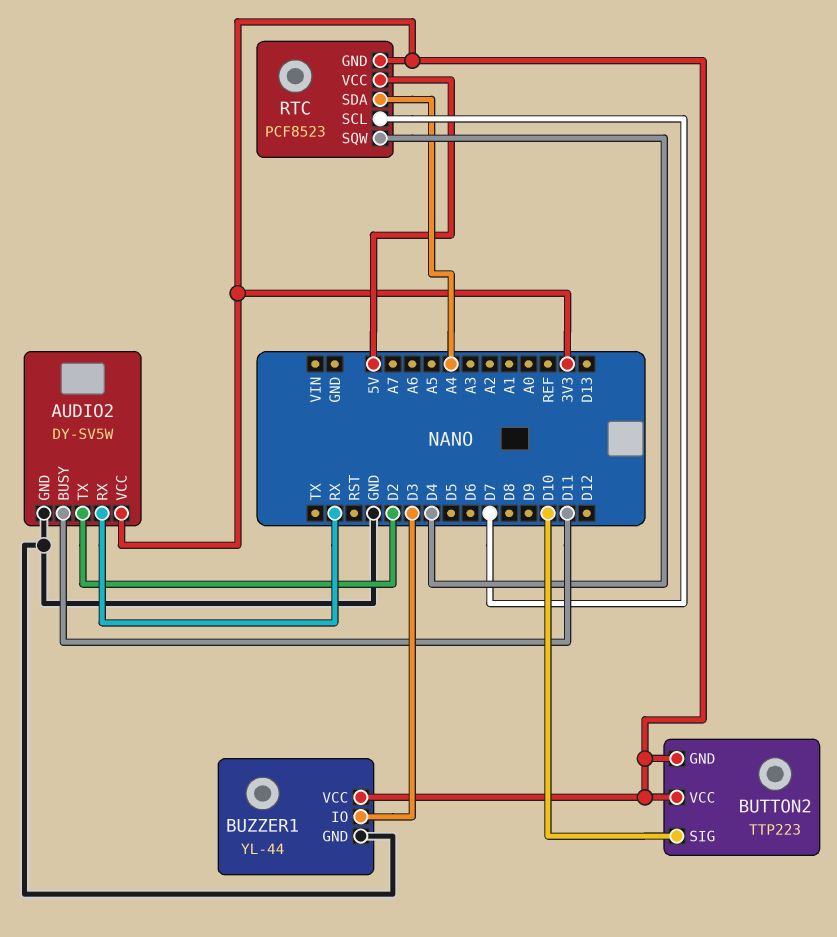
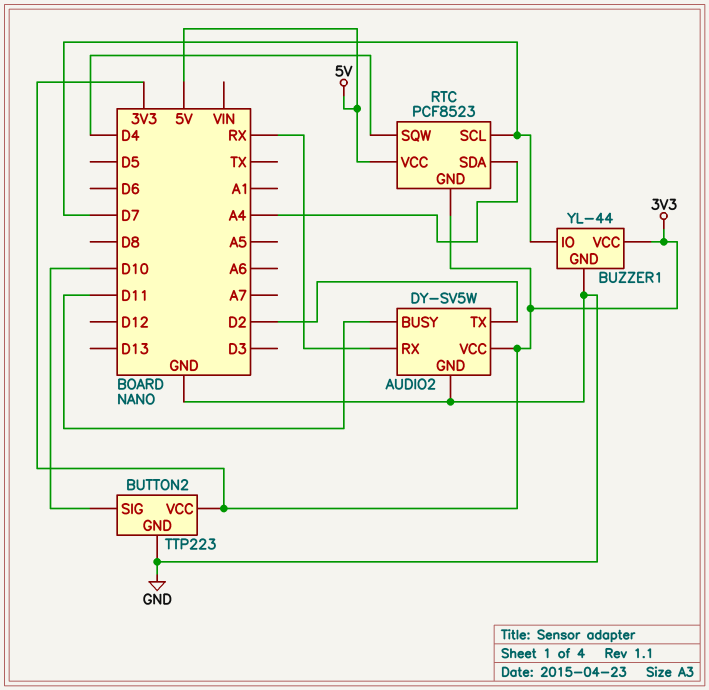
BUTTON2 pin GND: 3V3 -> GND
BUZZER1 pin IO: D3 -> D7

